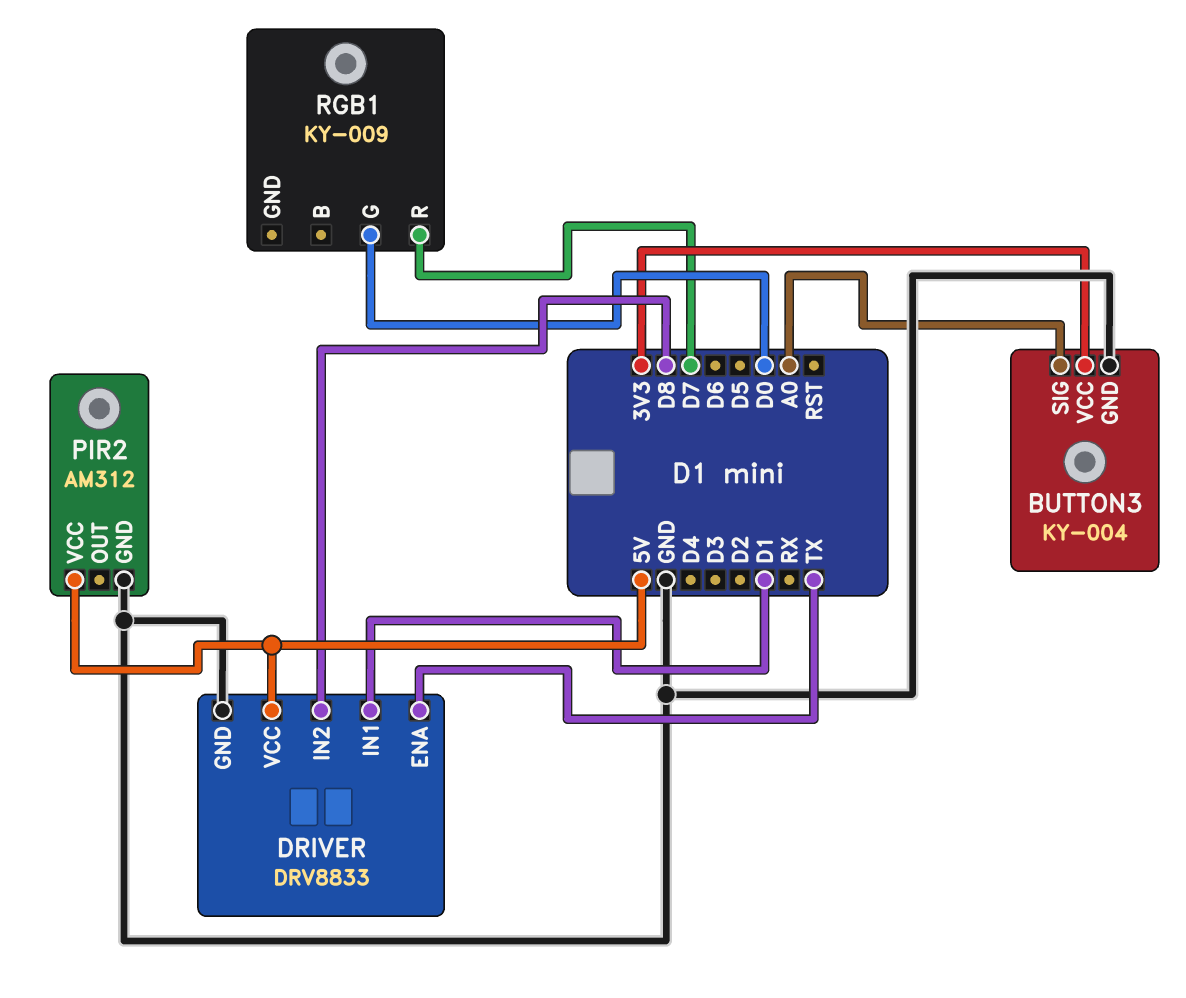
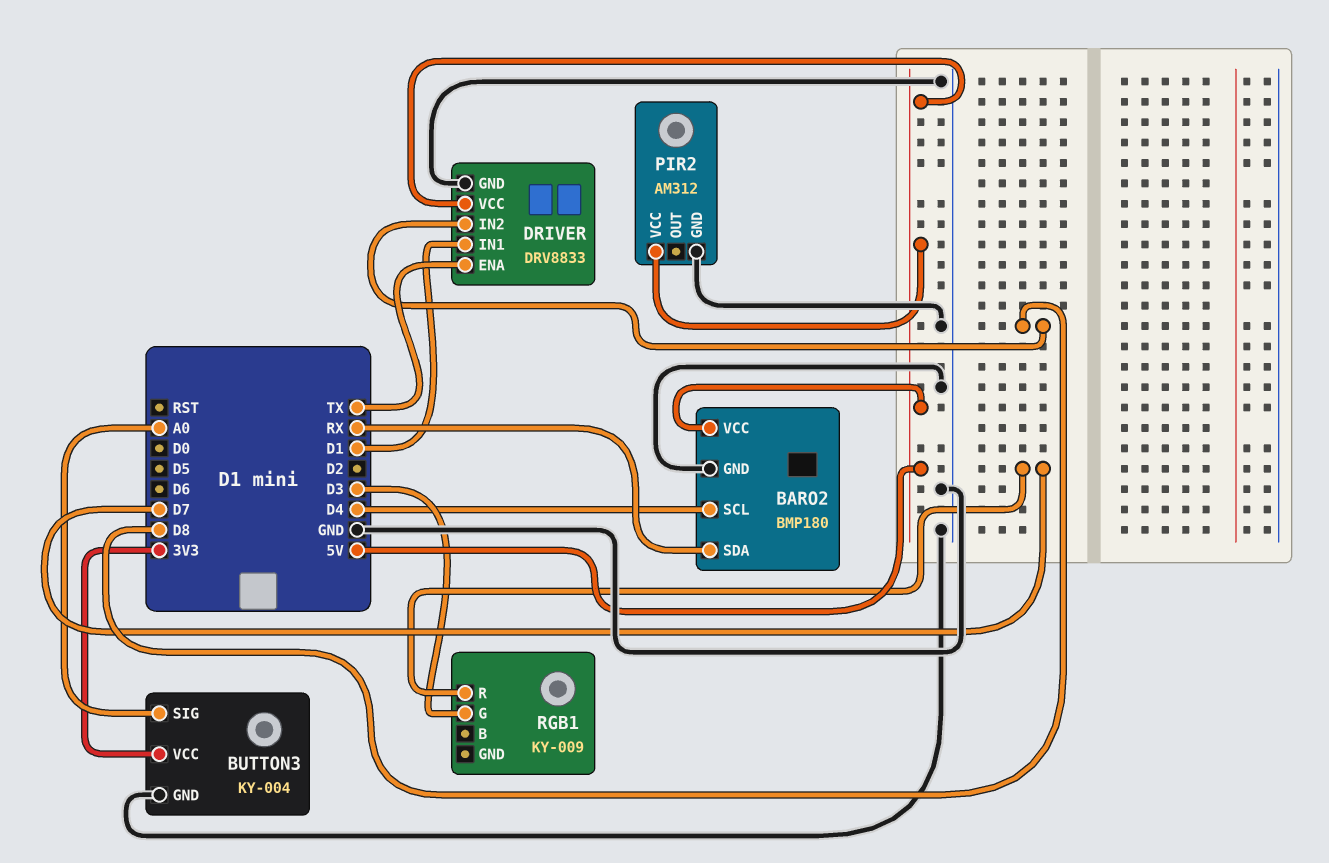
BARO2: none -> BMP180
BARO2 pin GND: none -> GND
BARO2 pin SCL: none -> D4
BARO2 pin SDA: none -> RX
BARO2 pin VCC: none -> 5V
RGB1 pin G: D0 -> D3

